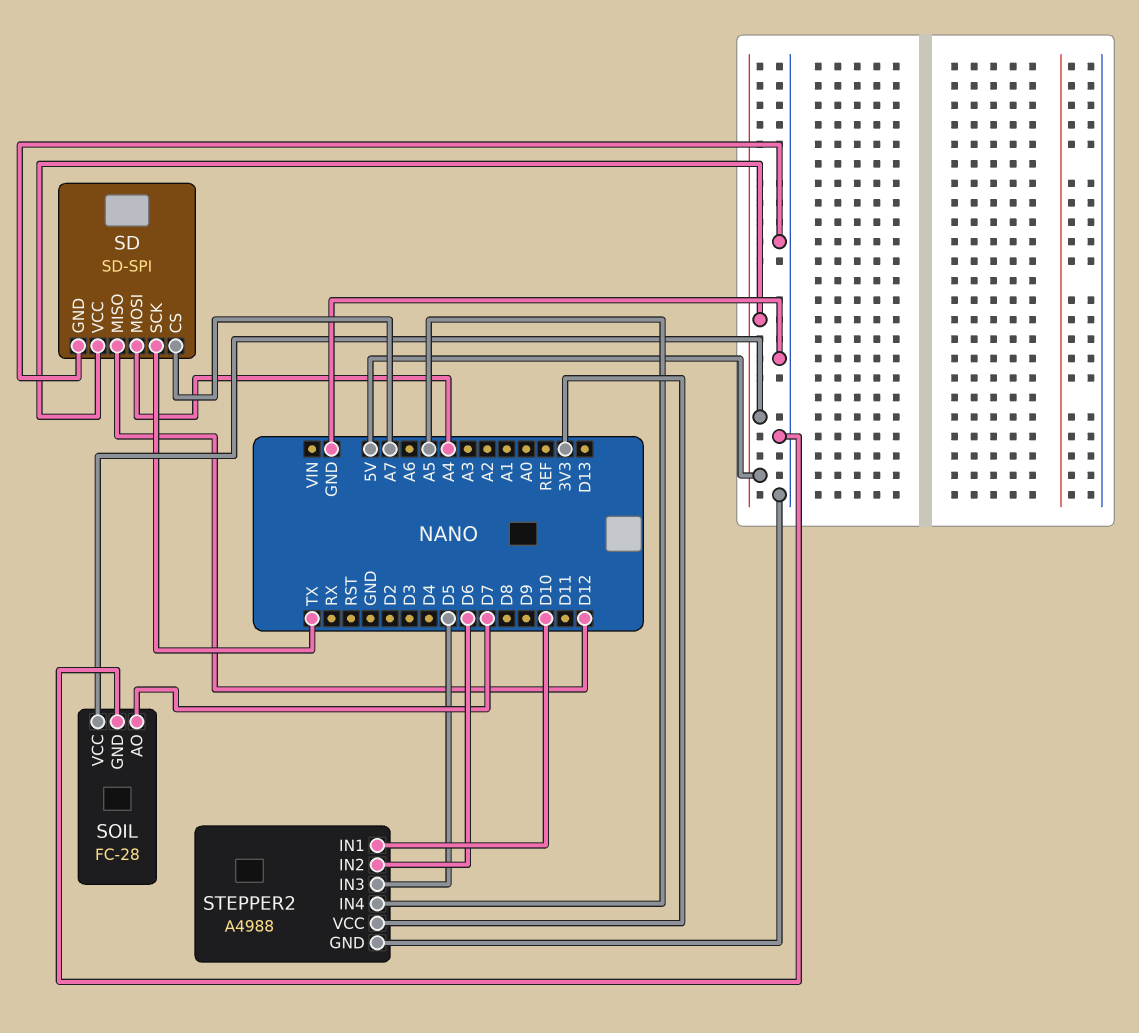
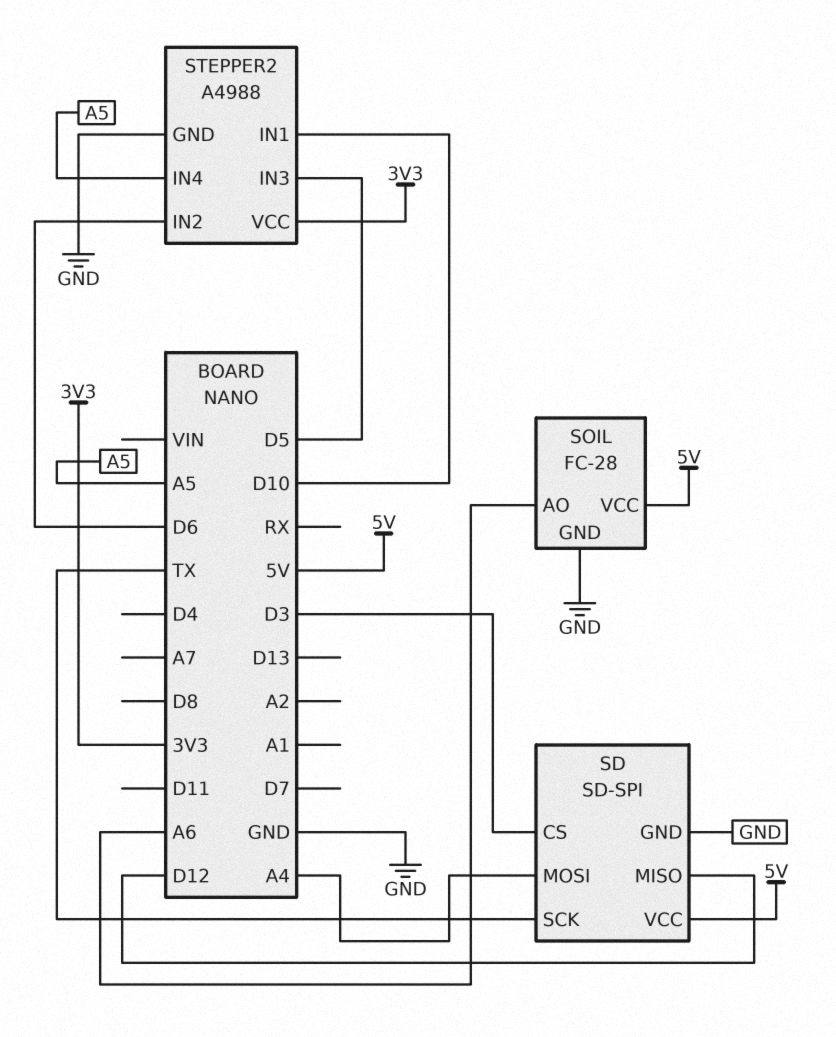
SD pin CS: A7 -> D3
SOIL pin AO: D7 -> A6

